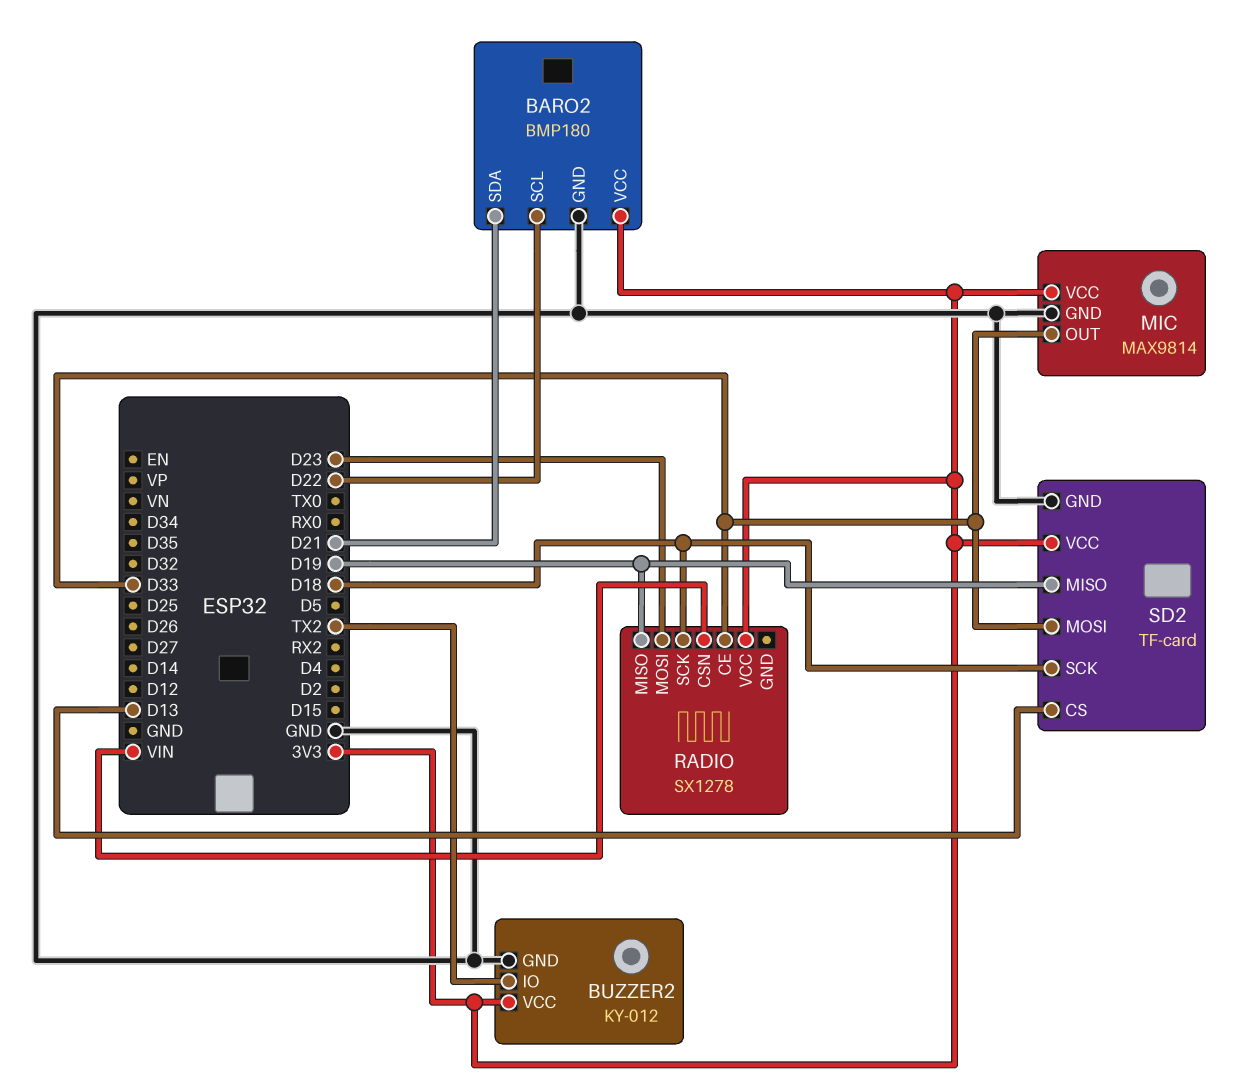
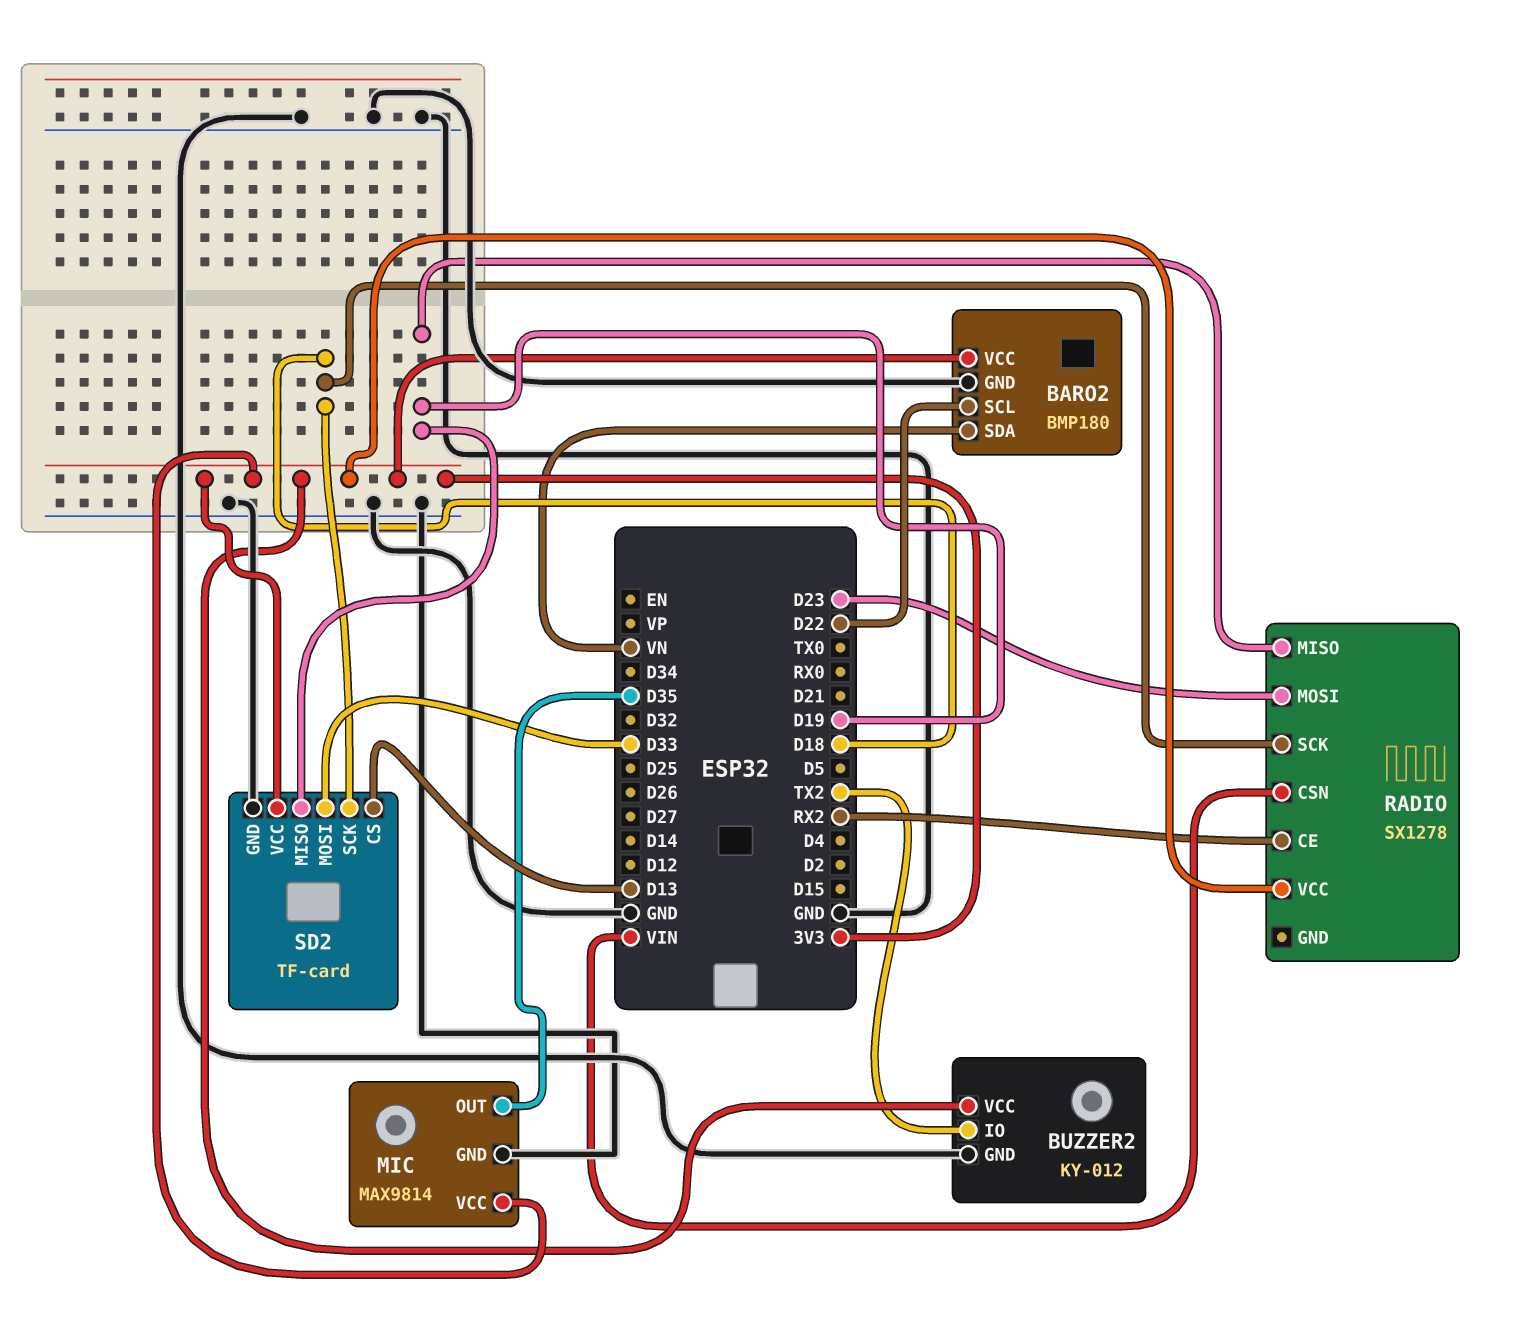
BARO2 pin SDA: D21 -> VN
MIC pin OUT: D33 -> D35
RADIO pin CE: D33 -> RX2

